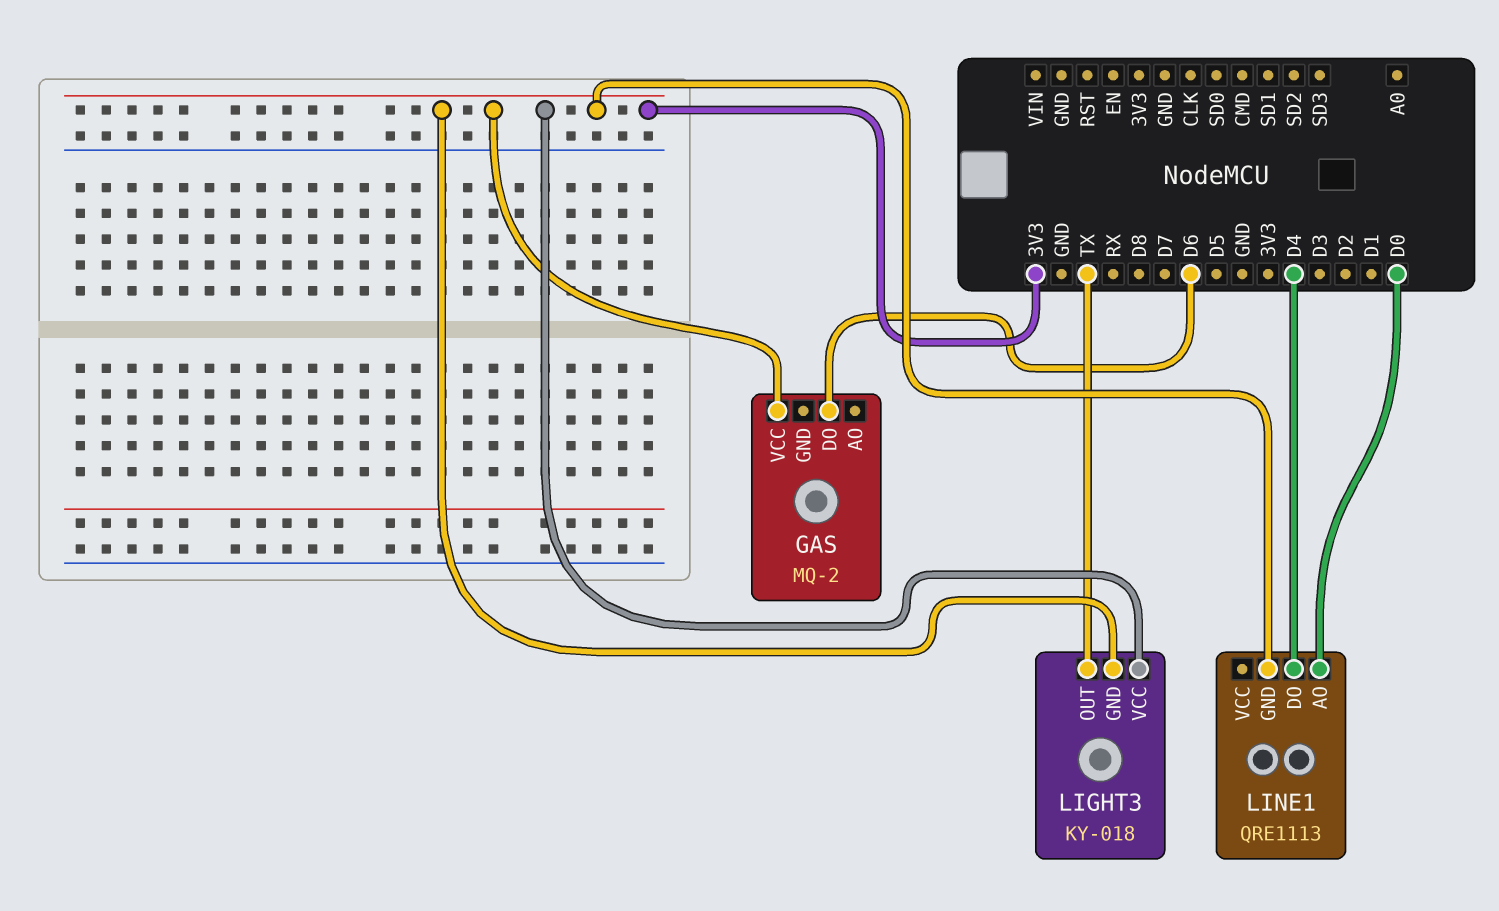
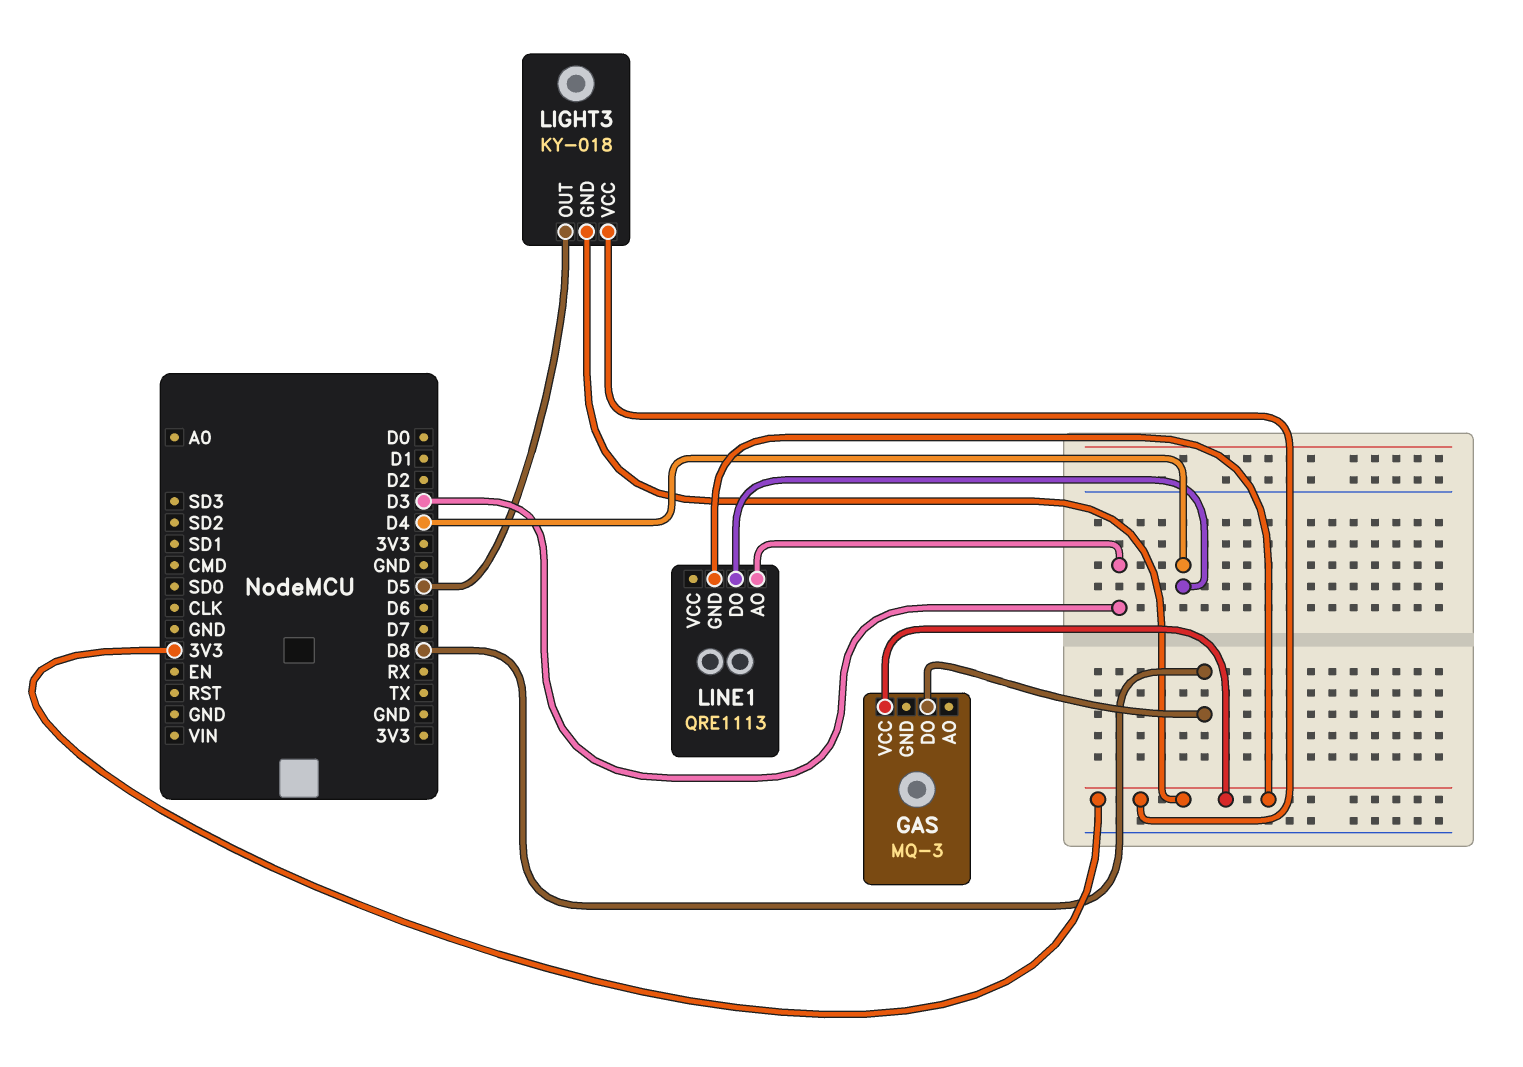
GAS: MQ-2 -> MQ-3
GAS pin DO: D6 -> D8
LIGHT3 pin OUT: TX -> D5
LINE1 pin AO: D0 -> D3

